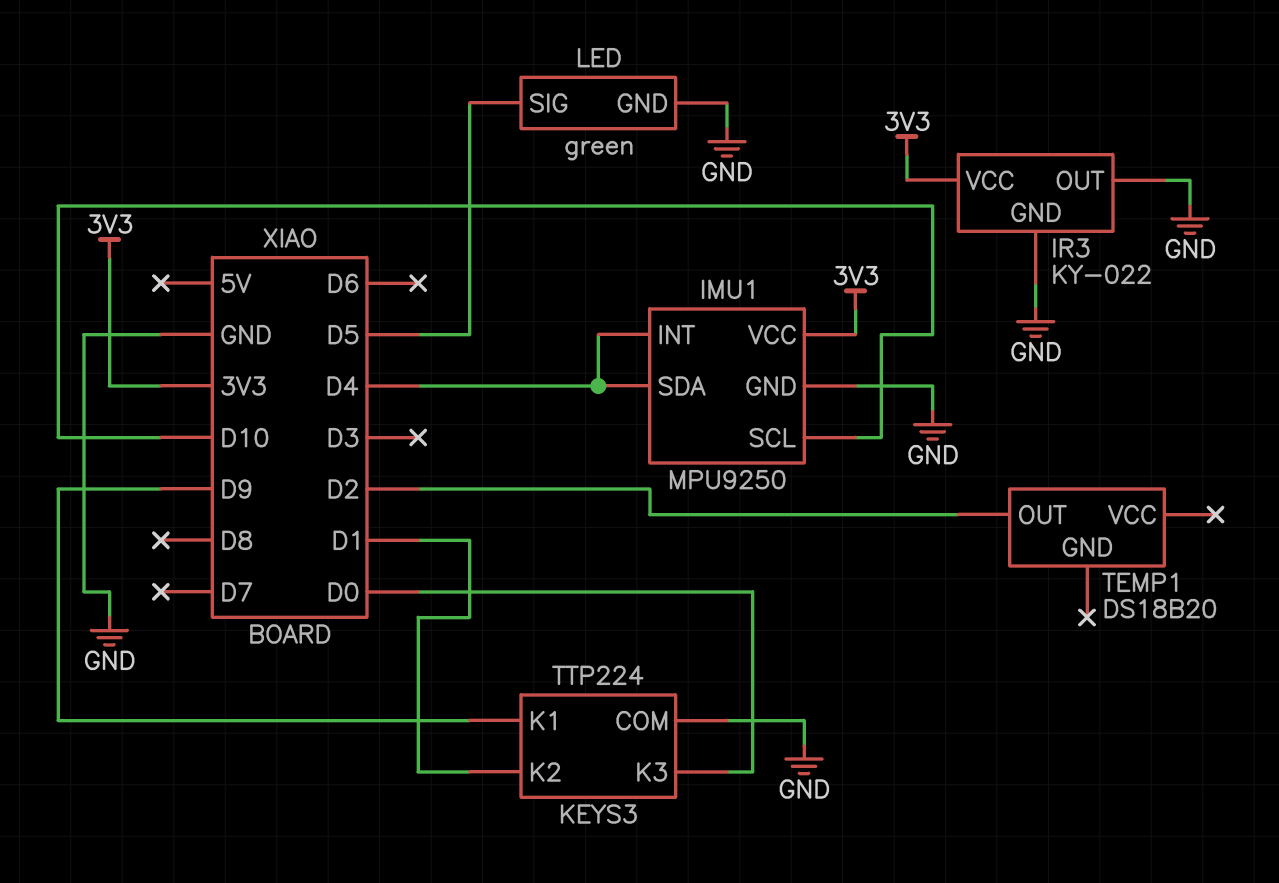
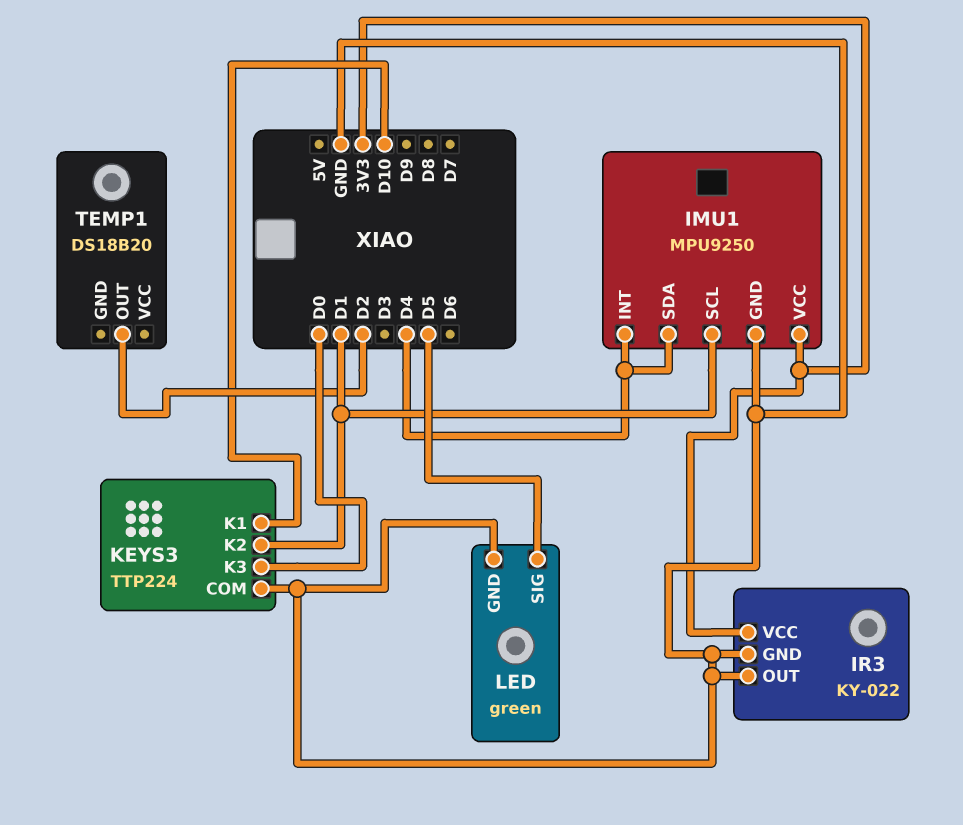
IMU1 pin SCL: D10 -> D1
KEYS3 pin K1: D9 -> D10

